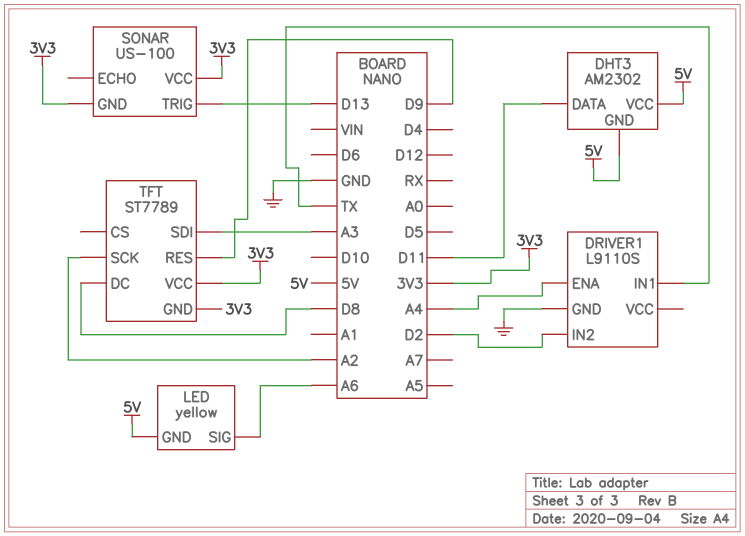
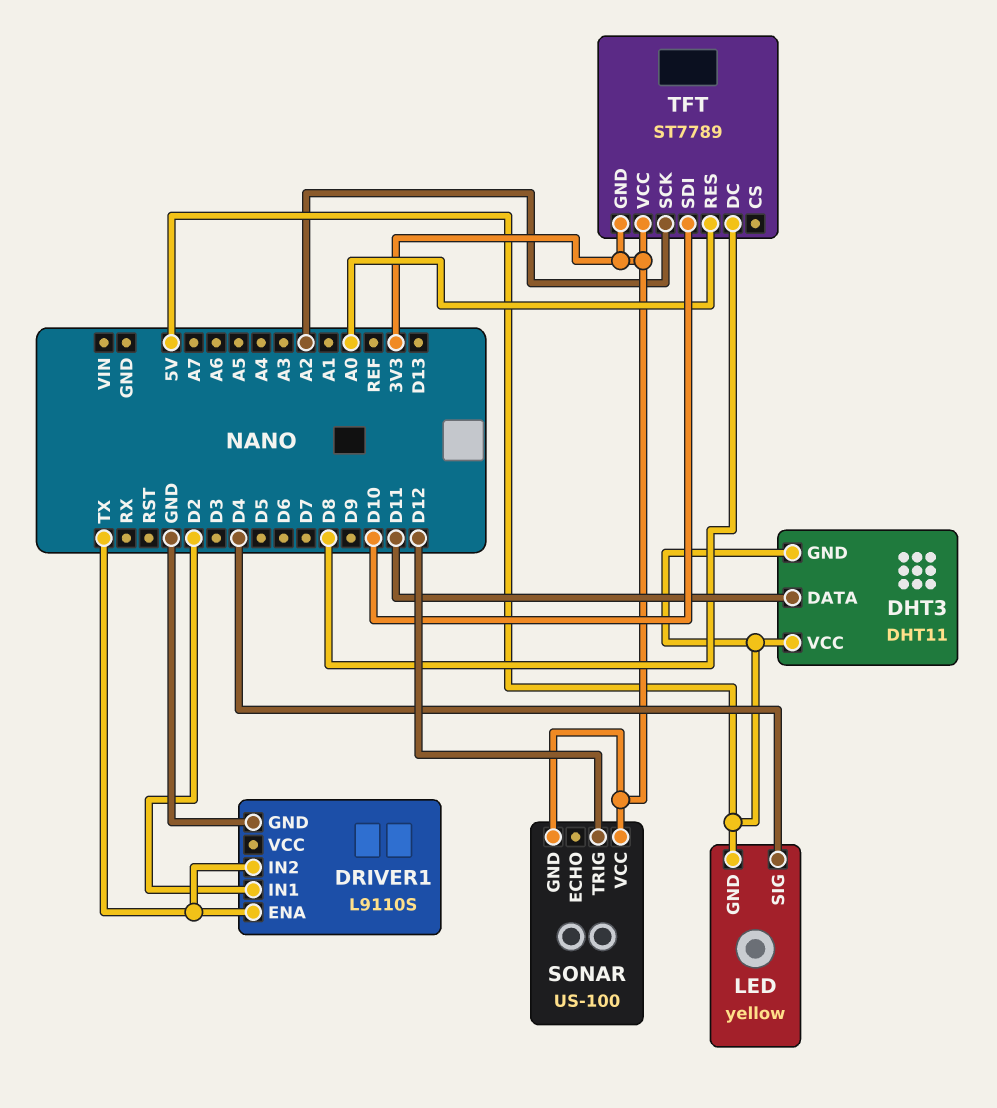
DHT3: AM2302 -> DHT11
DRIVER1 pin ENA: A4 -> TX
DRIVER1 pin IN1: TX -> D2
DRIVER1 pin IN2: D2 -> TX
LED pin SIG: A6 -> D4
SONAR pin TRIG: D13 -> D12
TFT pin RES: D9 -> A0
TFT pin SDI: A3 -> D10

